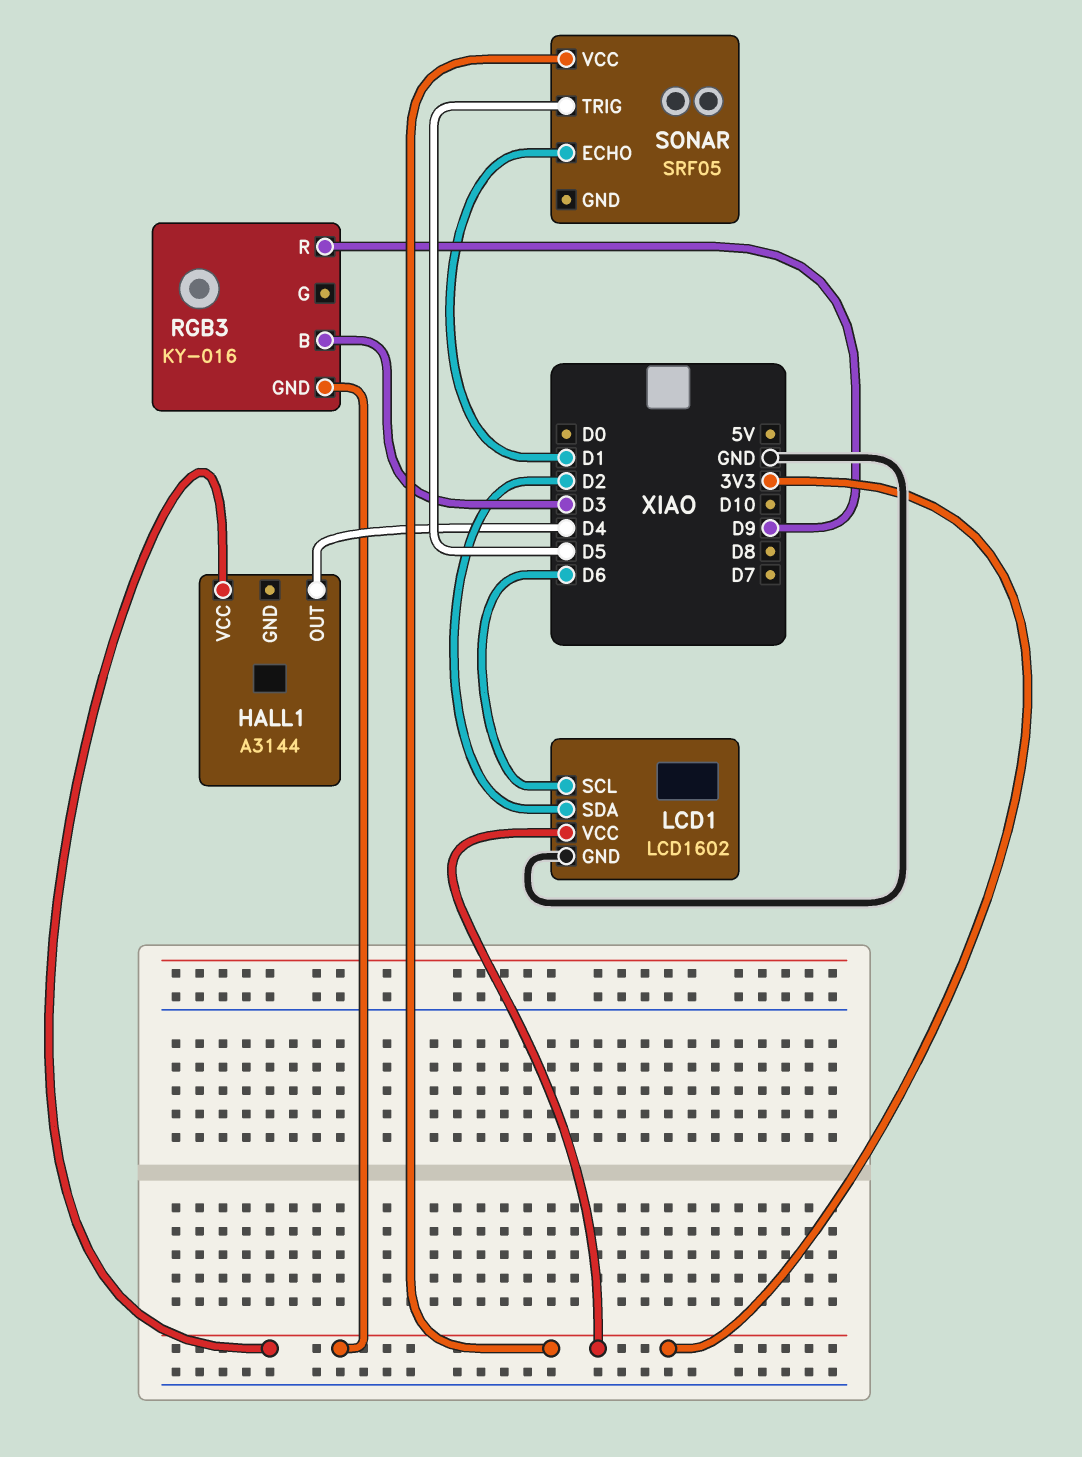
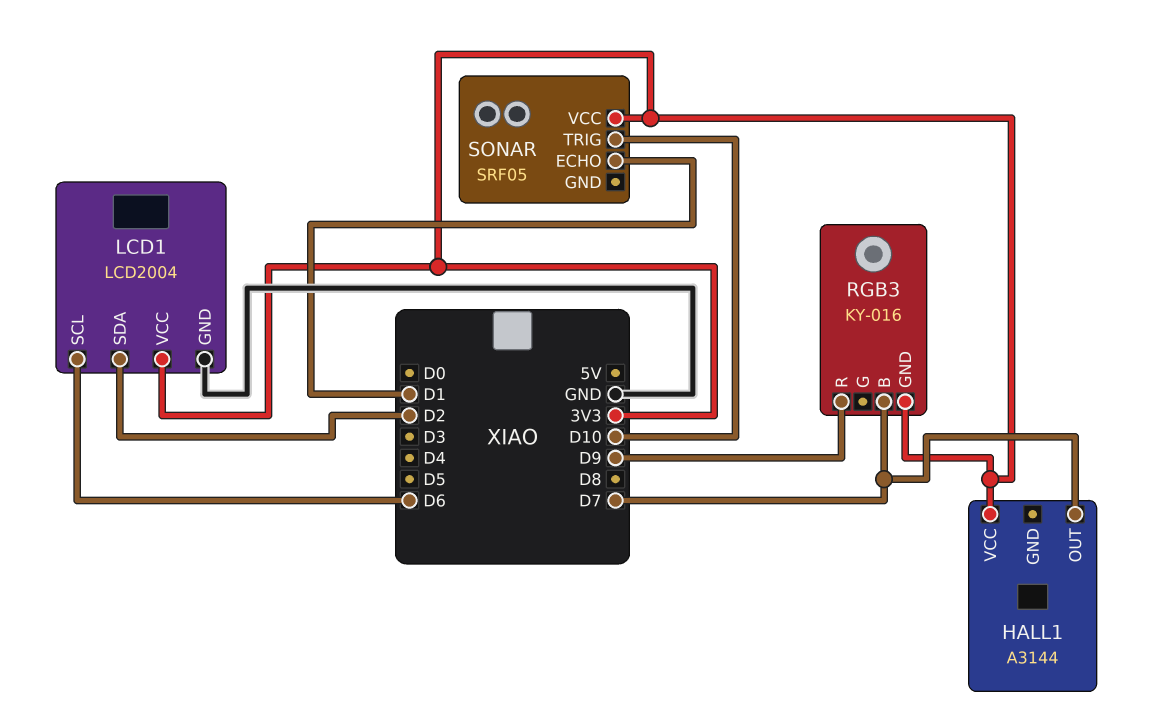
HALL1 pin OUT: D4 -> D7
LCD1: LCD1602 -> LCD2004
RGB3 pin B: D3 -> D7
SONAR pin TRIG: D5 -> D10

